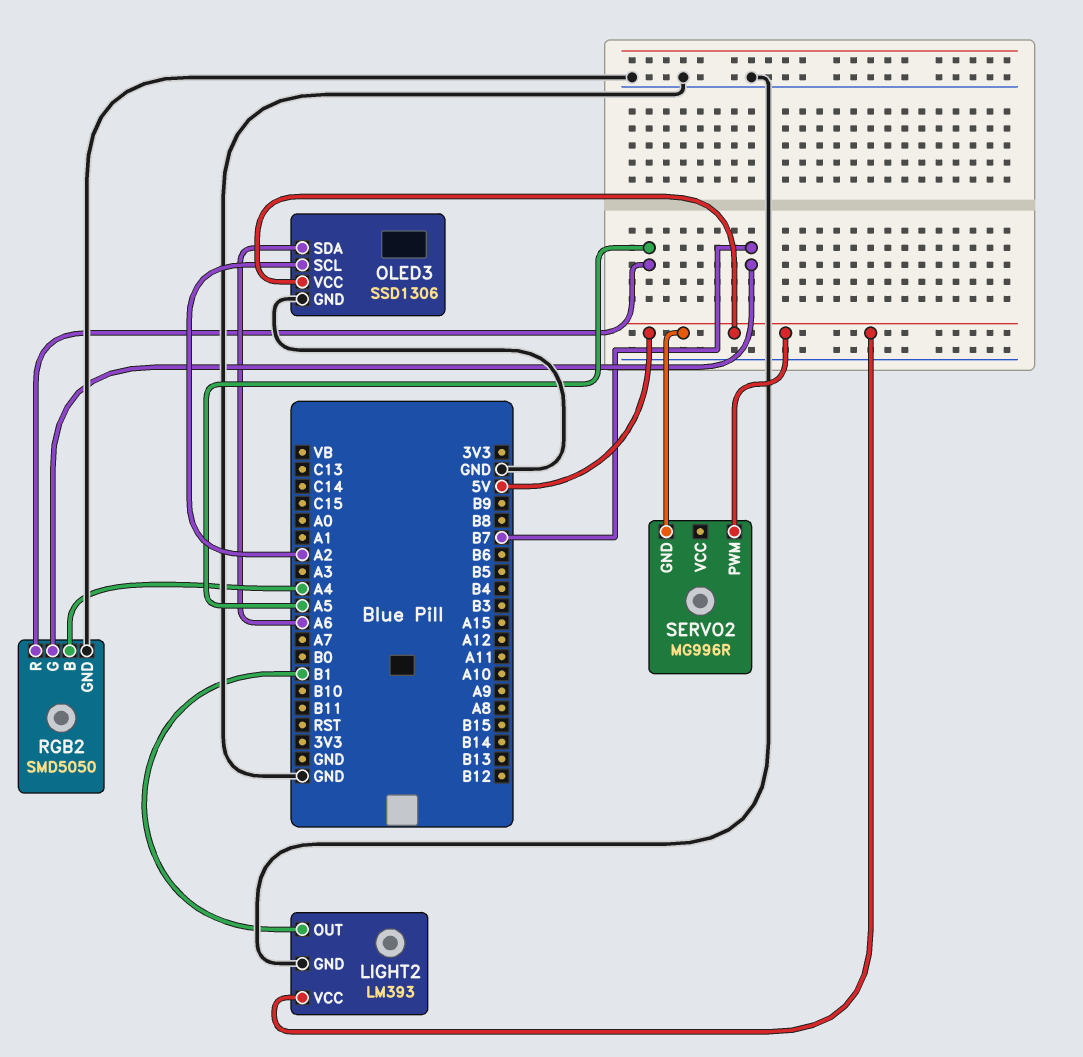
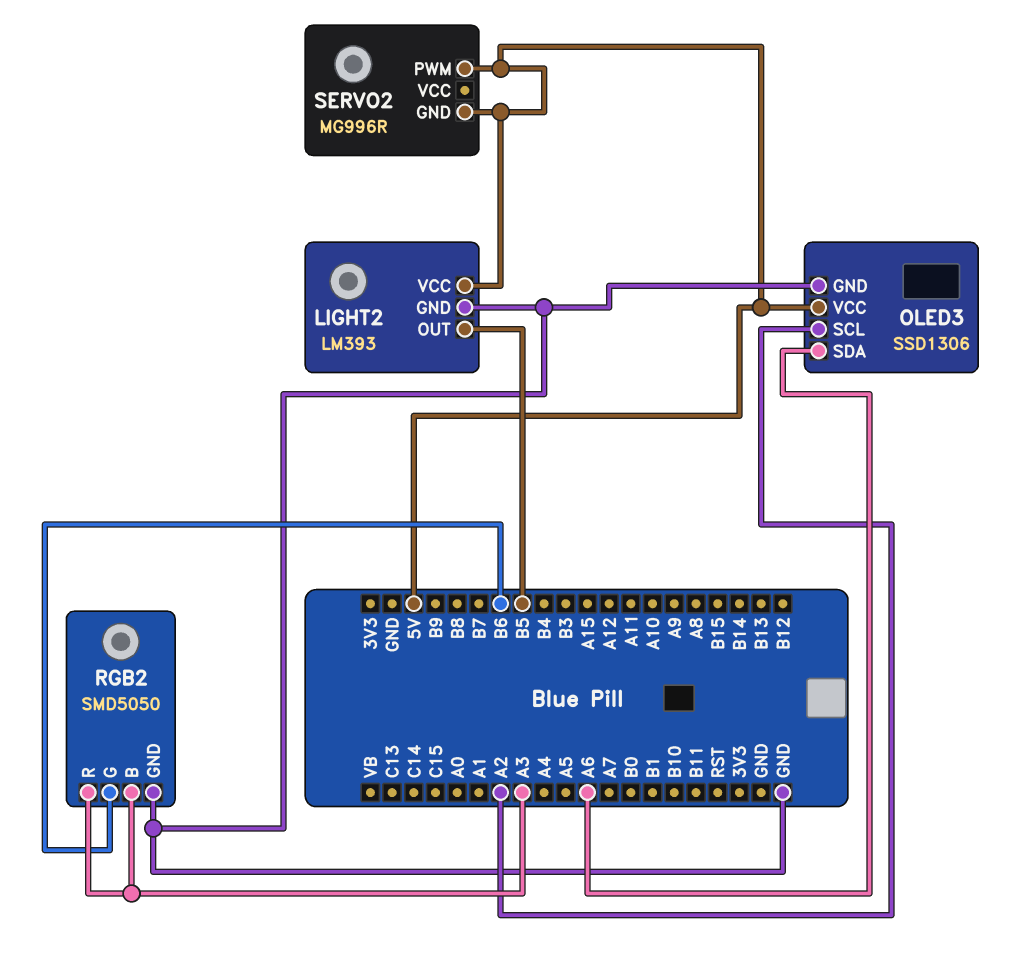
LIGHT2 pin OUT: B1 -> B5
RGB2 pin B: A4 -> A3
RGB2 pin G: B7 -> B6
RGB2 pin R: A5 -> A3

